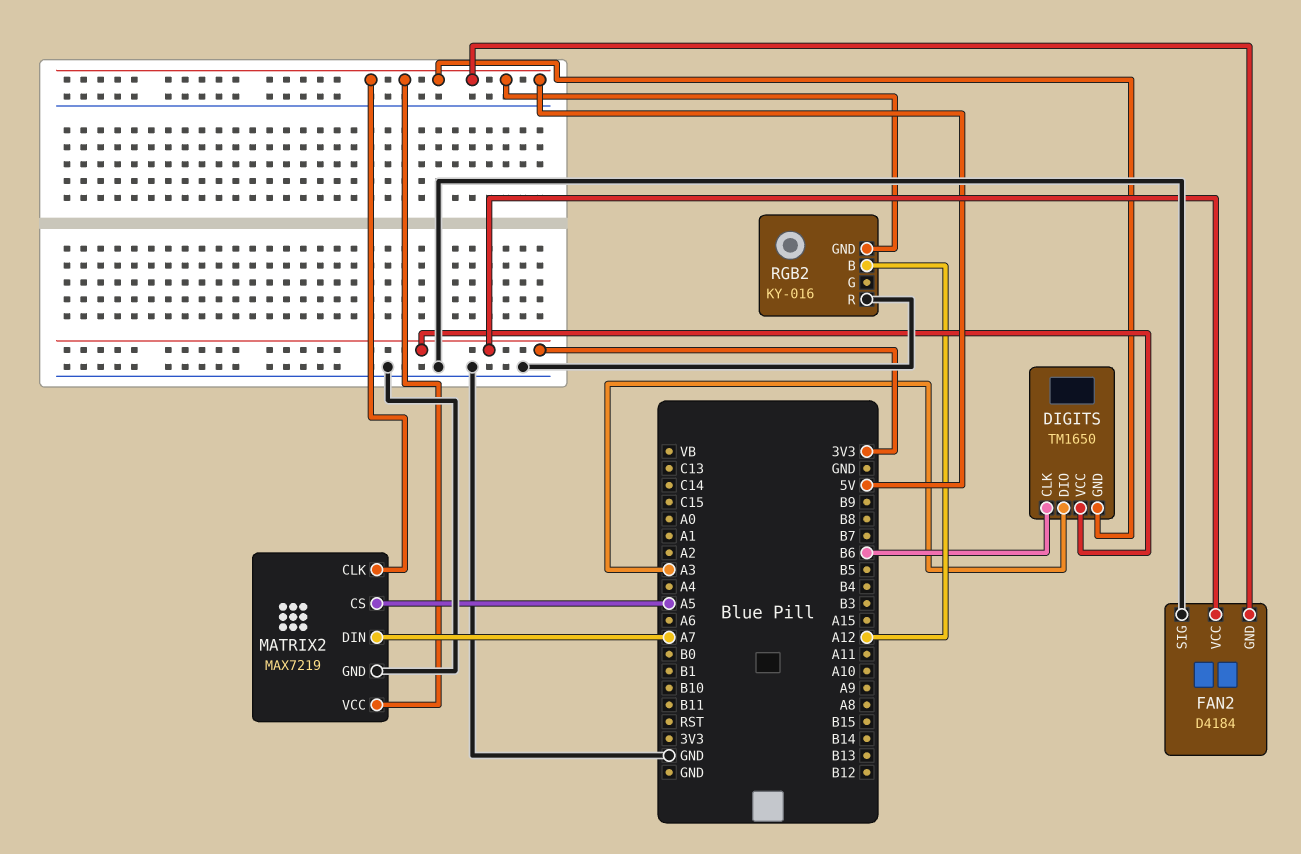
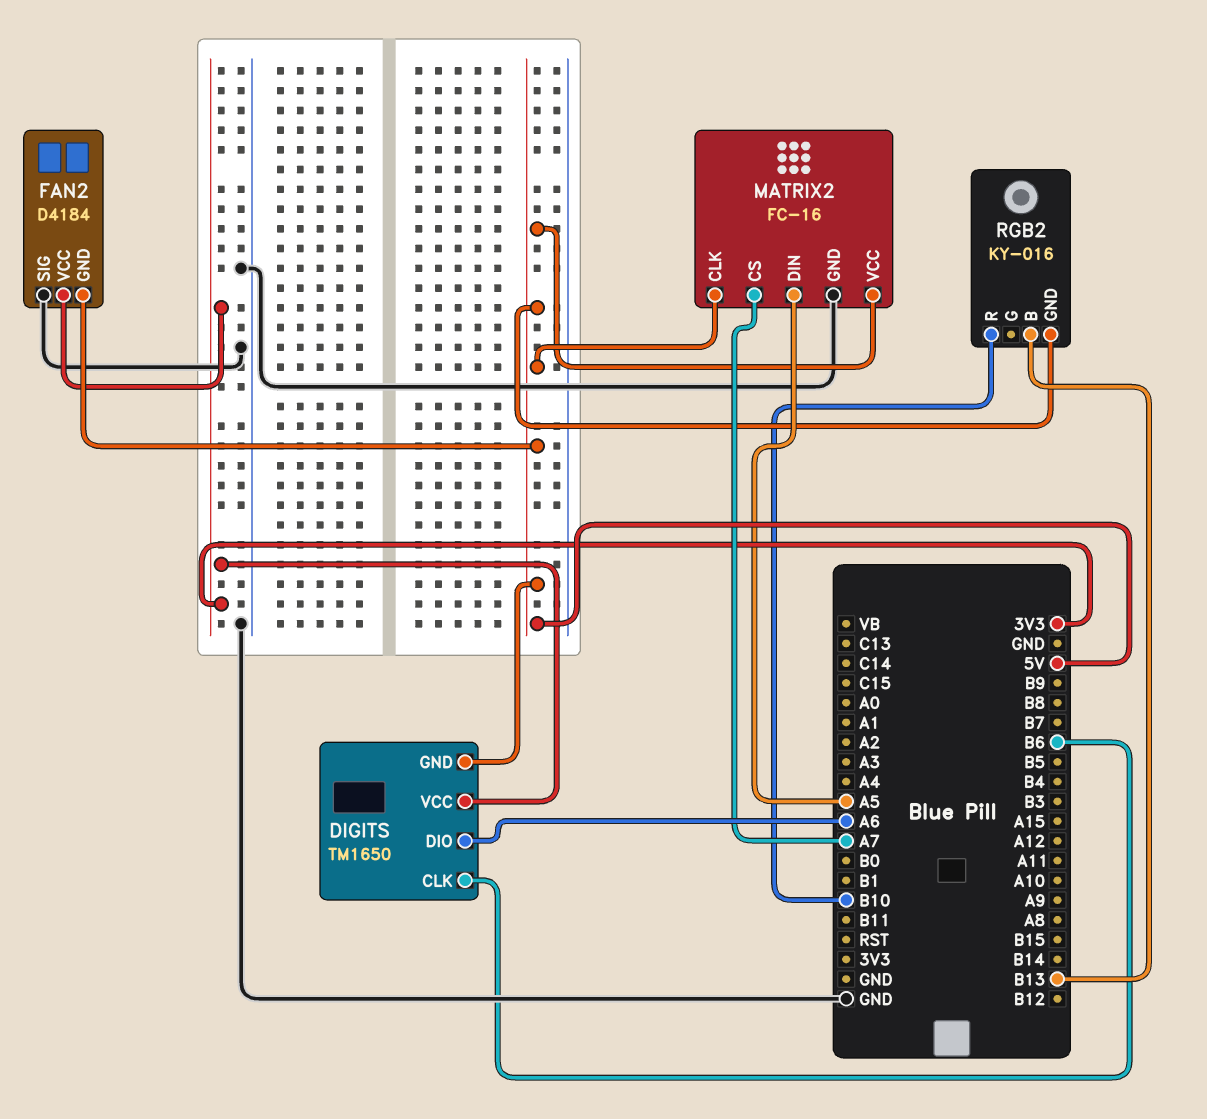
DIGITS pin DIO: A3 -> A6
MATRIX2: MAX7219 -> FC-16
MATRIX2 pin CS: A5 -> A7
MATRIX2 pin DIN: A7 -> A5
RGB2 pin B: A12 -> B13
RGB2 pin R: GND -> B10

